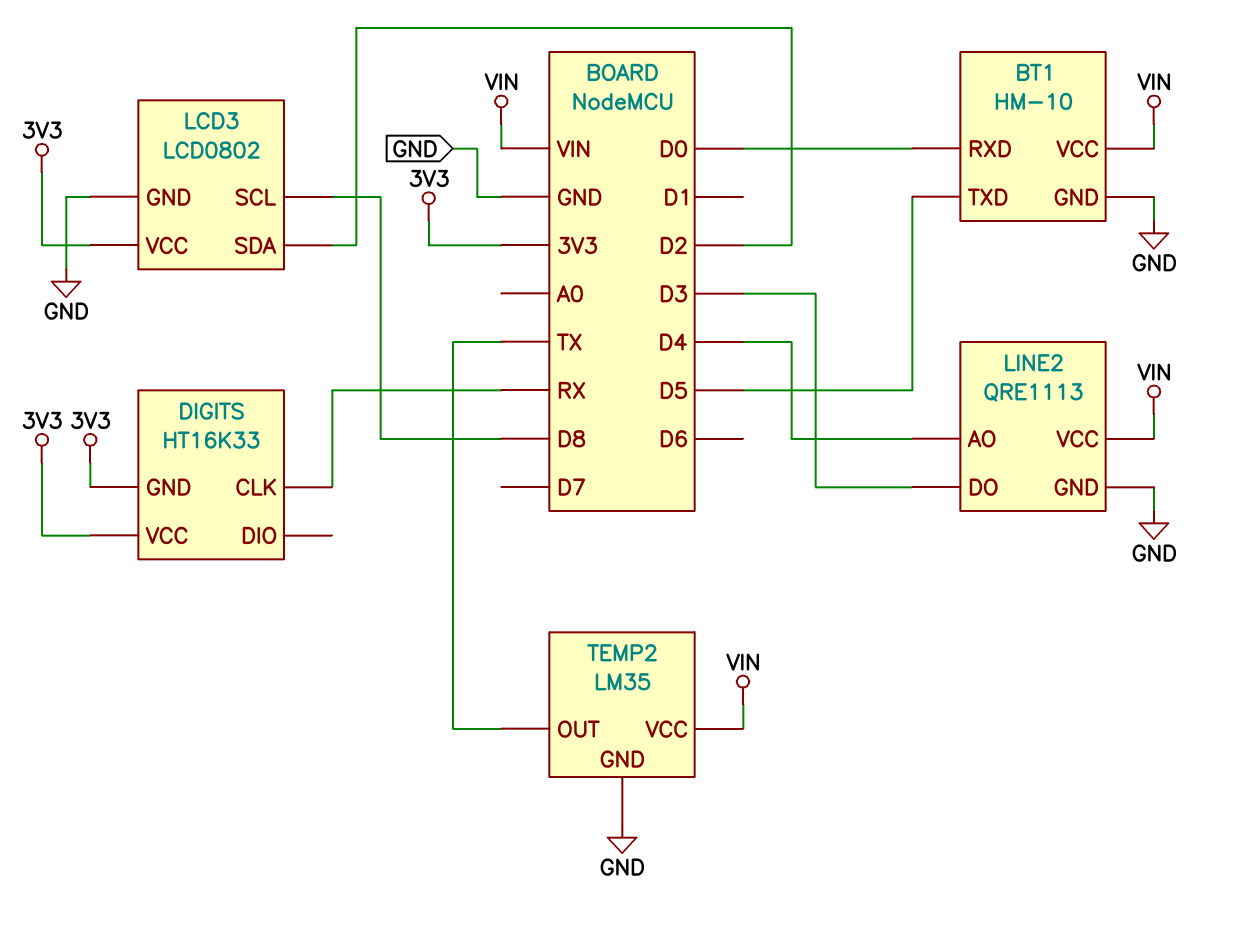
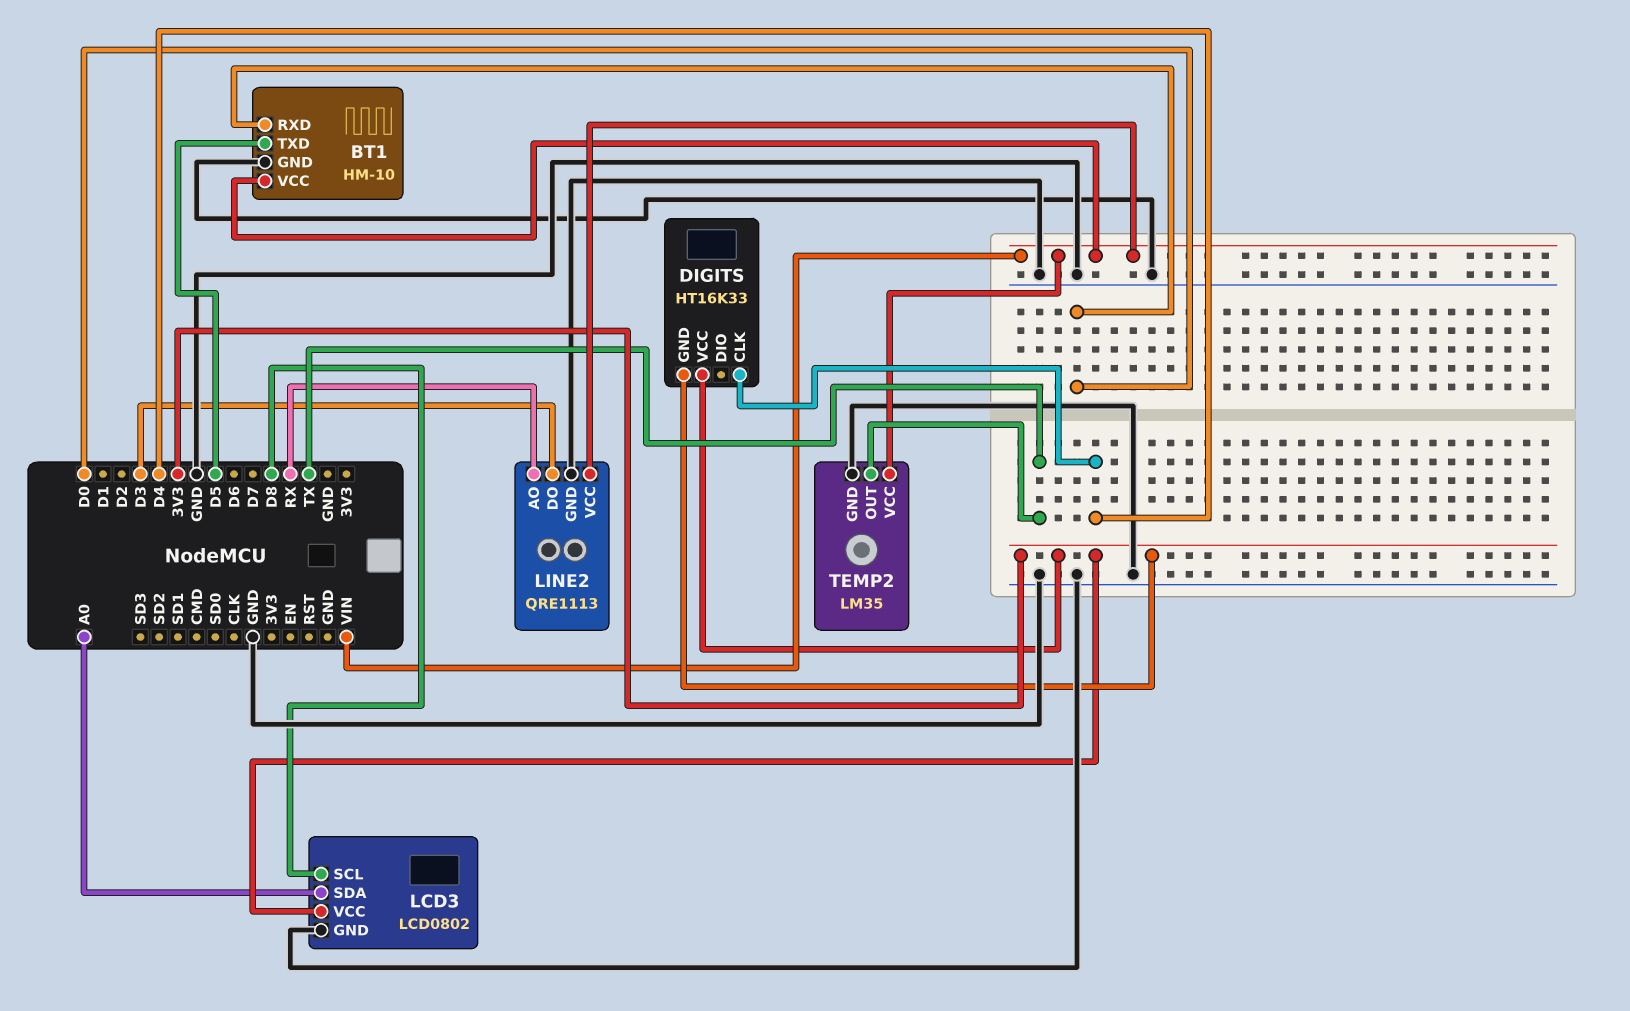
DIGITS pin CLK: RX -> D4
LCD3 pin SDA: D2 -> A0
LINE2 pin AO: D4 -> RX

